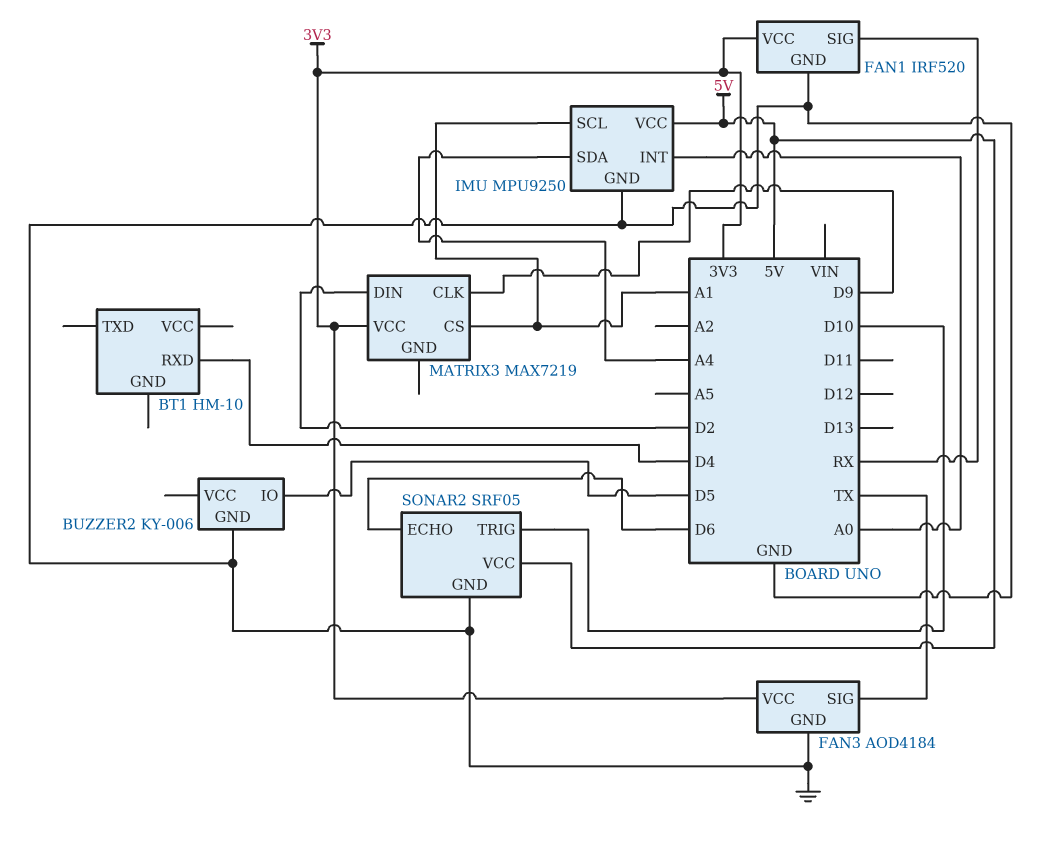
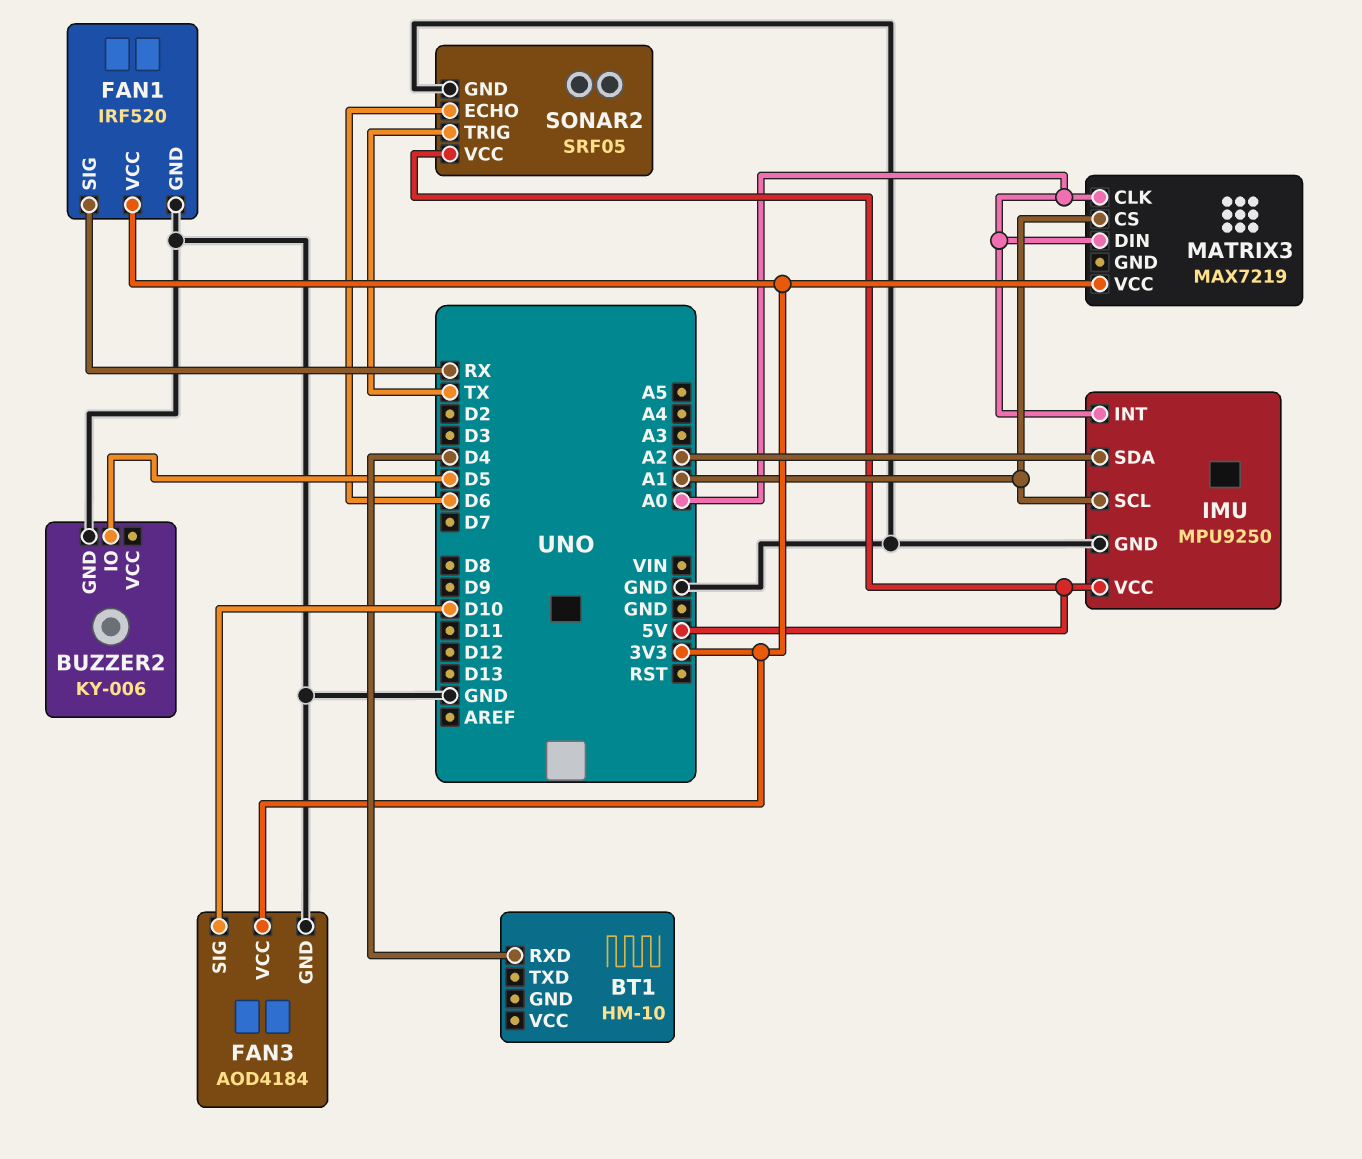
FAN3 pin SIG: TX -> D10
IMU pin SDA: A4 -> A2
MATRIX3 pin CLK: D9 -> A0
MATRIX3 pin DIN: D2 -> A0
SONAR2 pin TRIG: D10 -> TX

